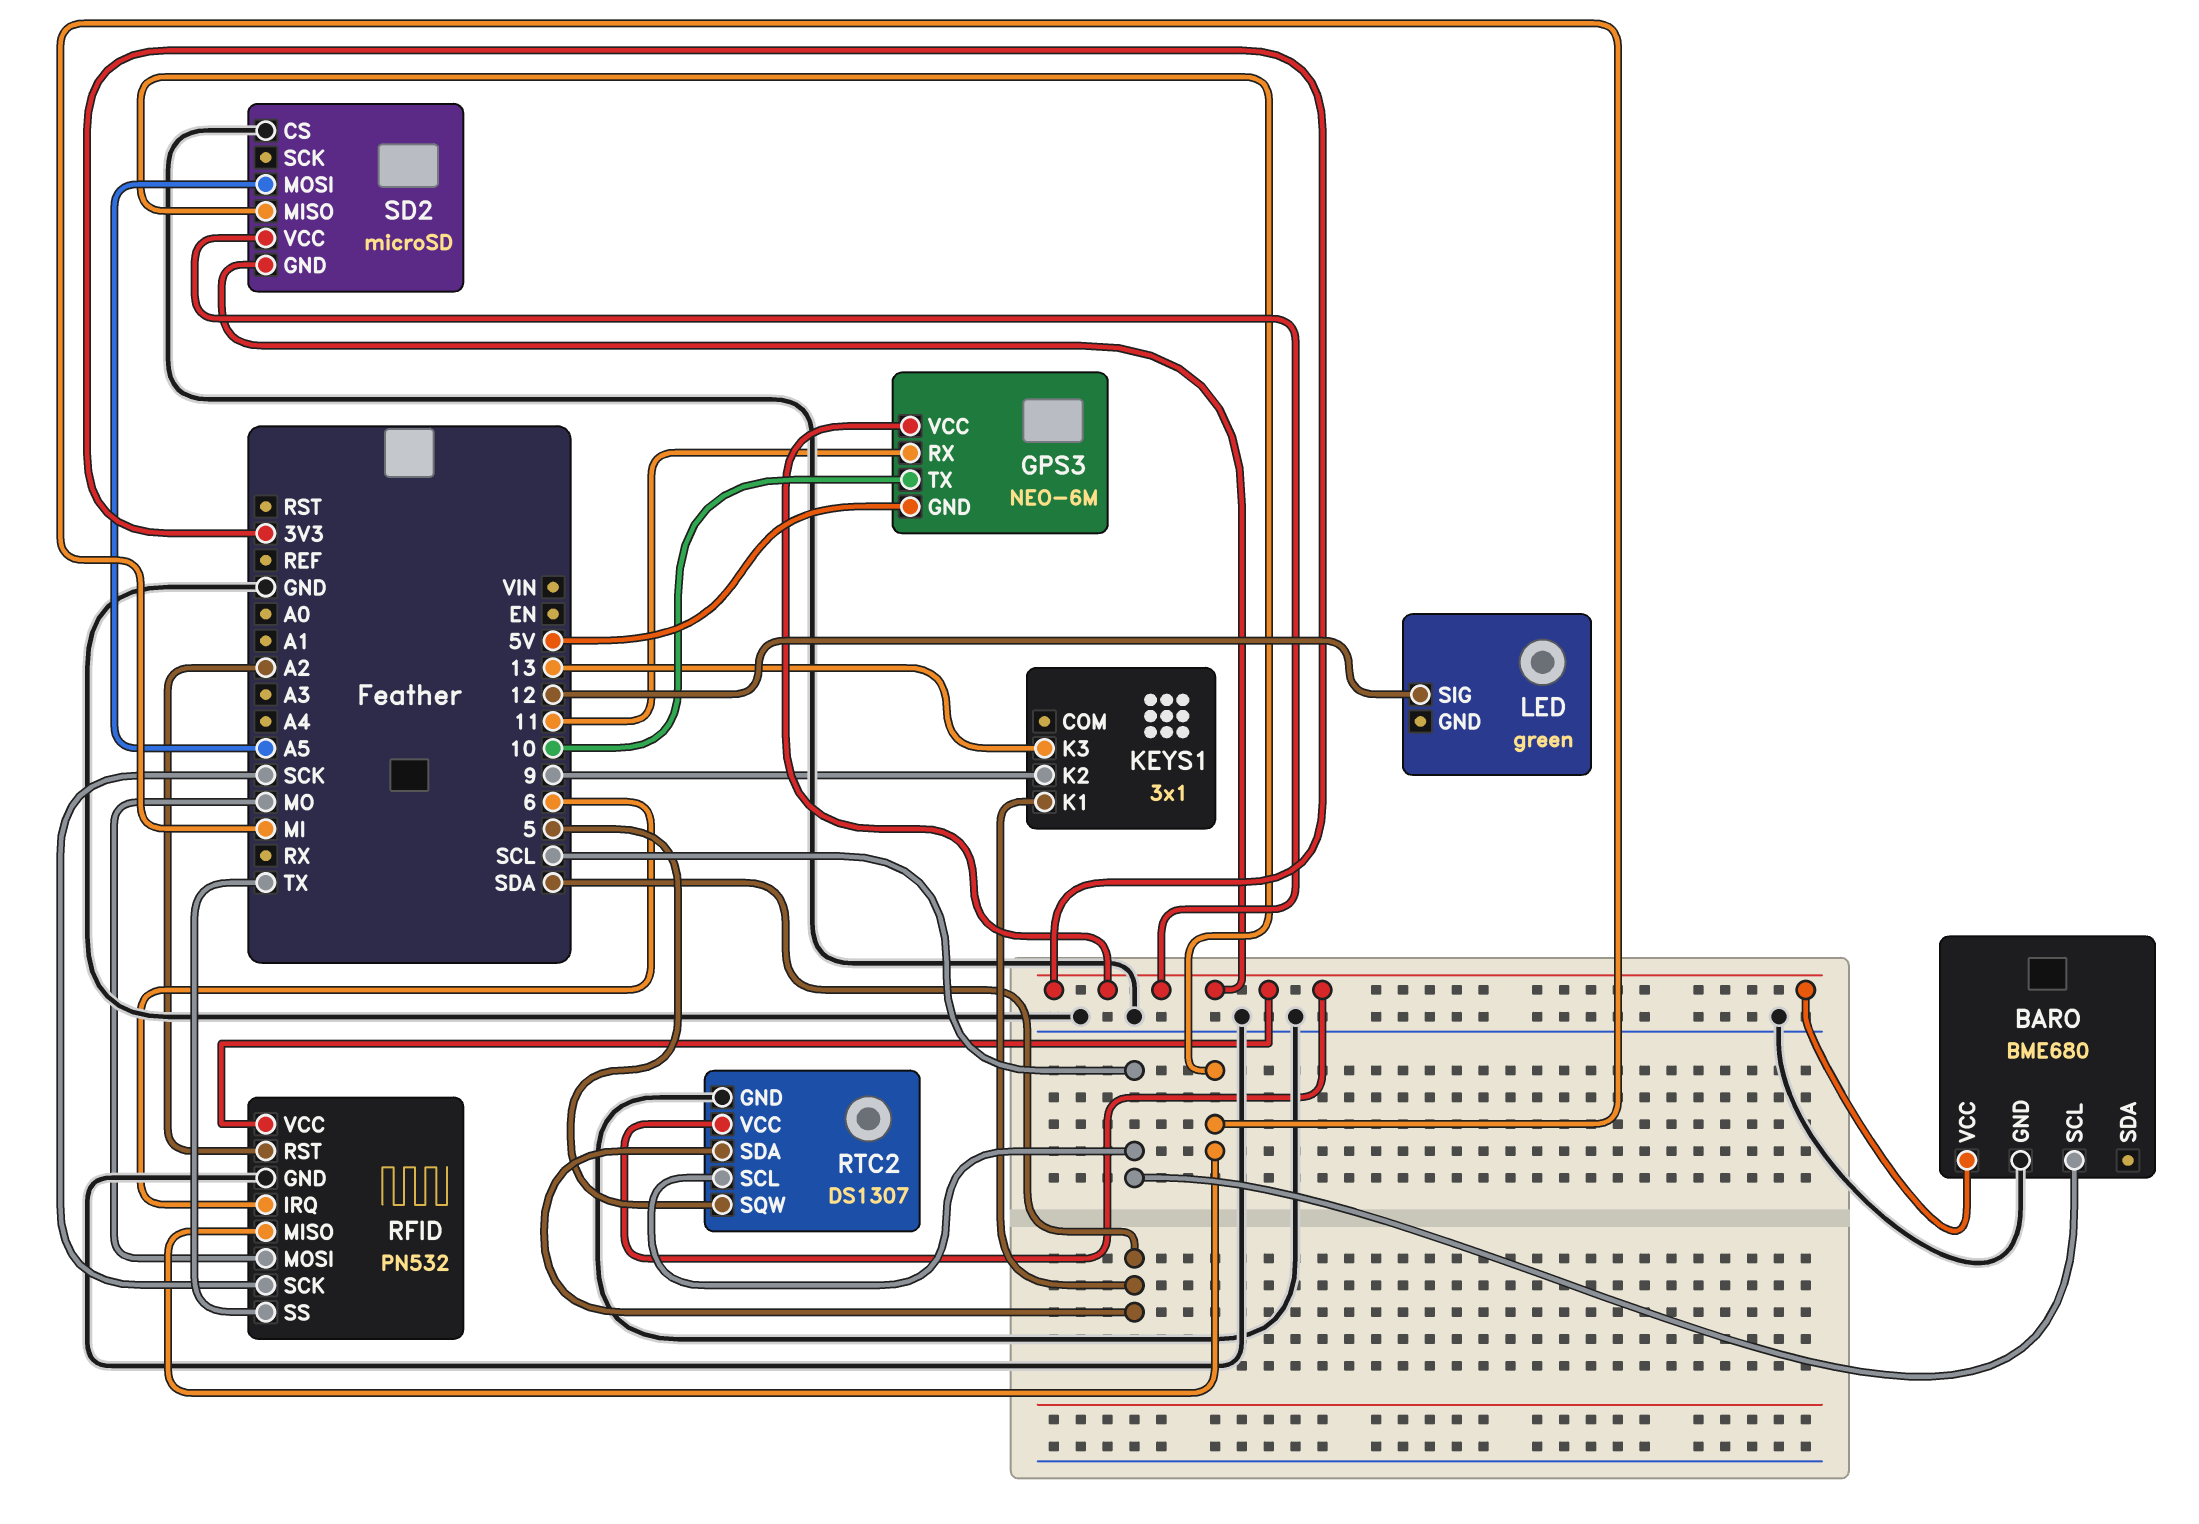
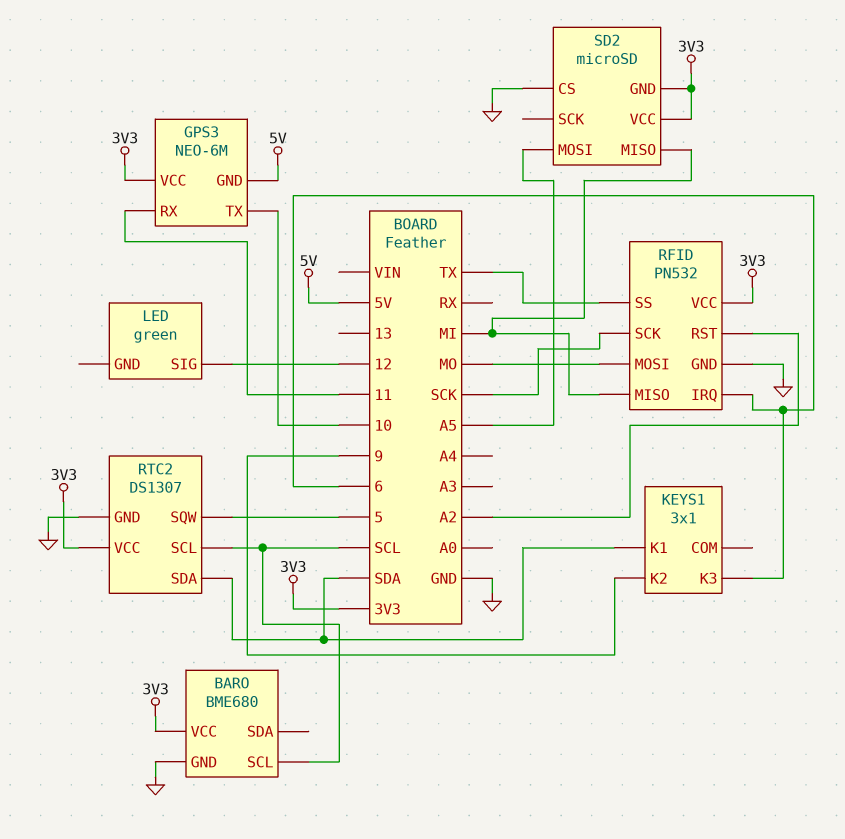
KEYS1 pin K3: 13 -> 6

